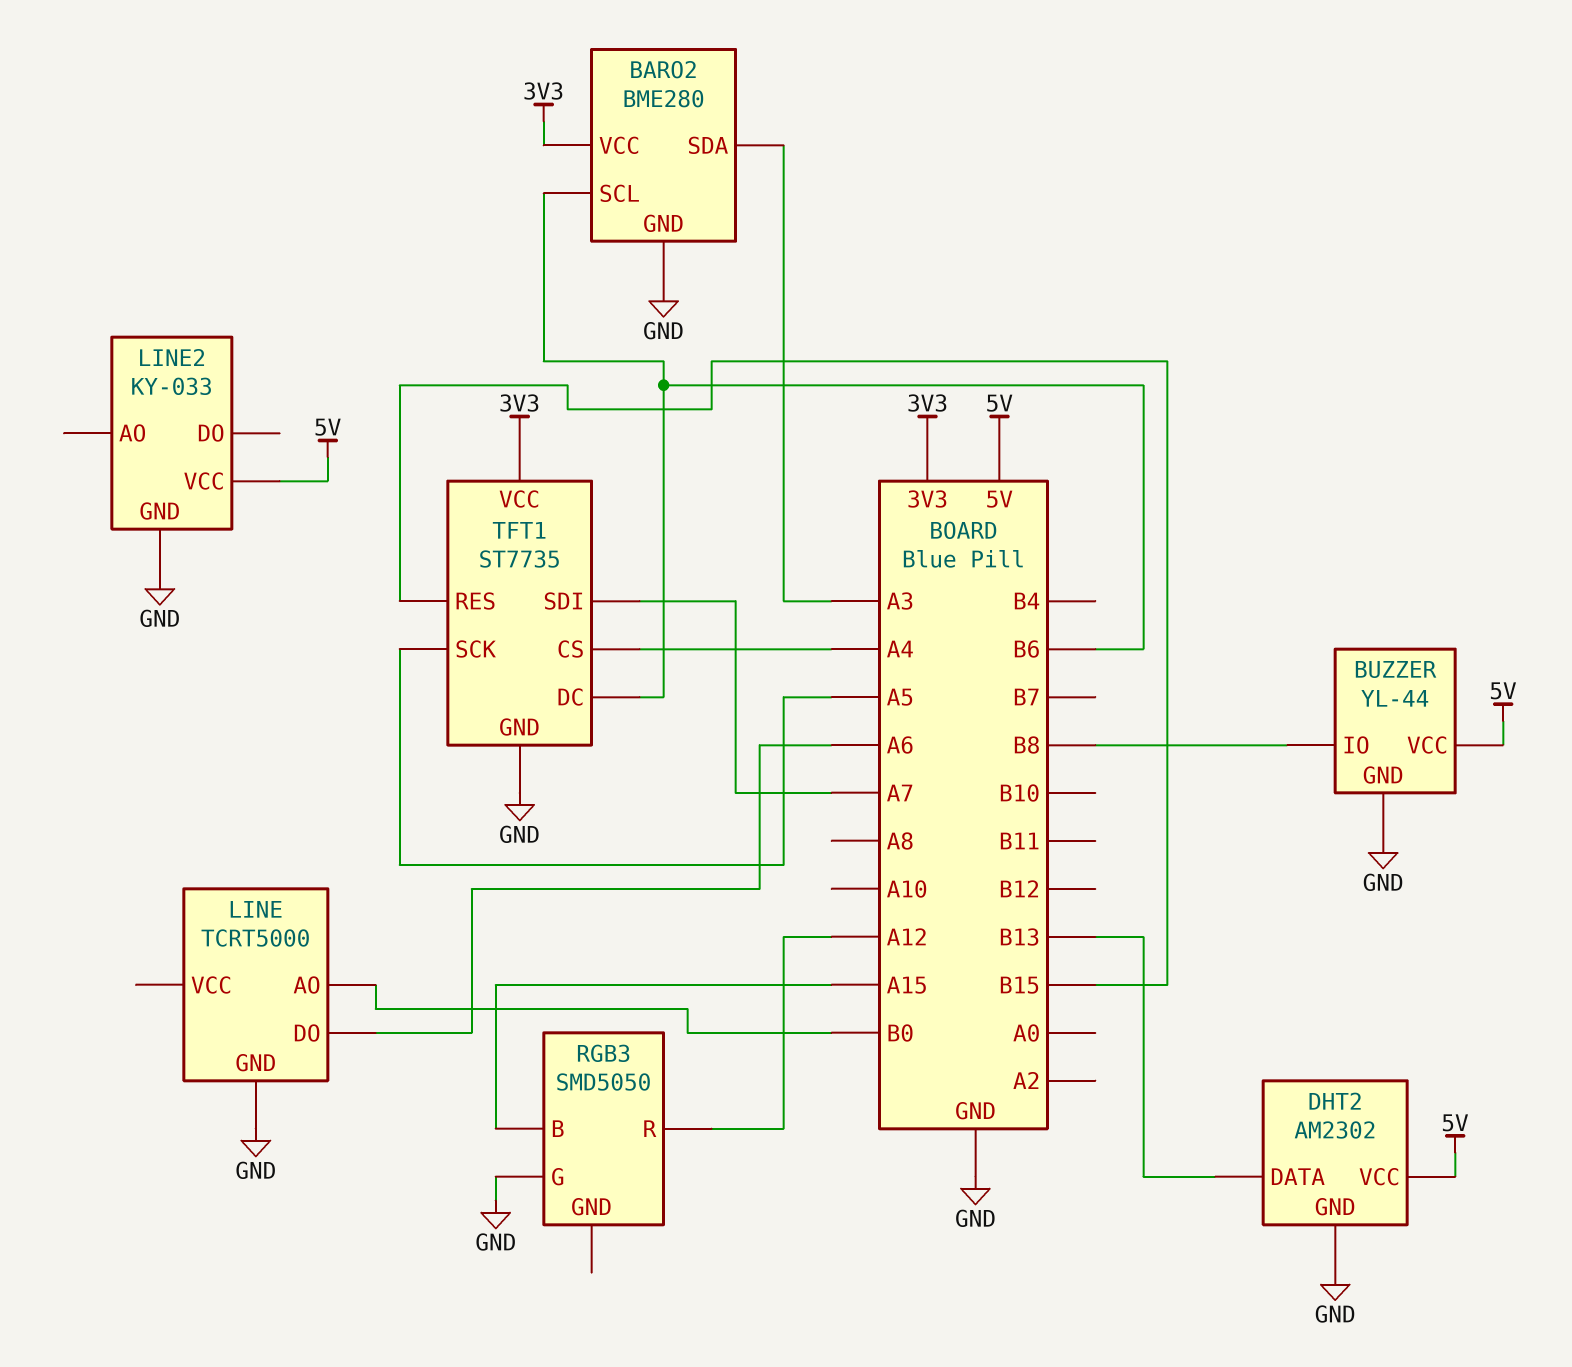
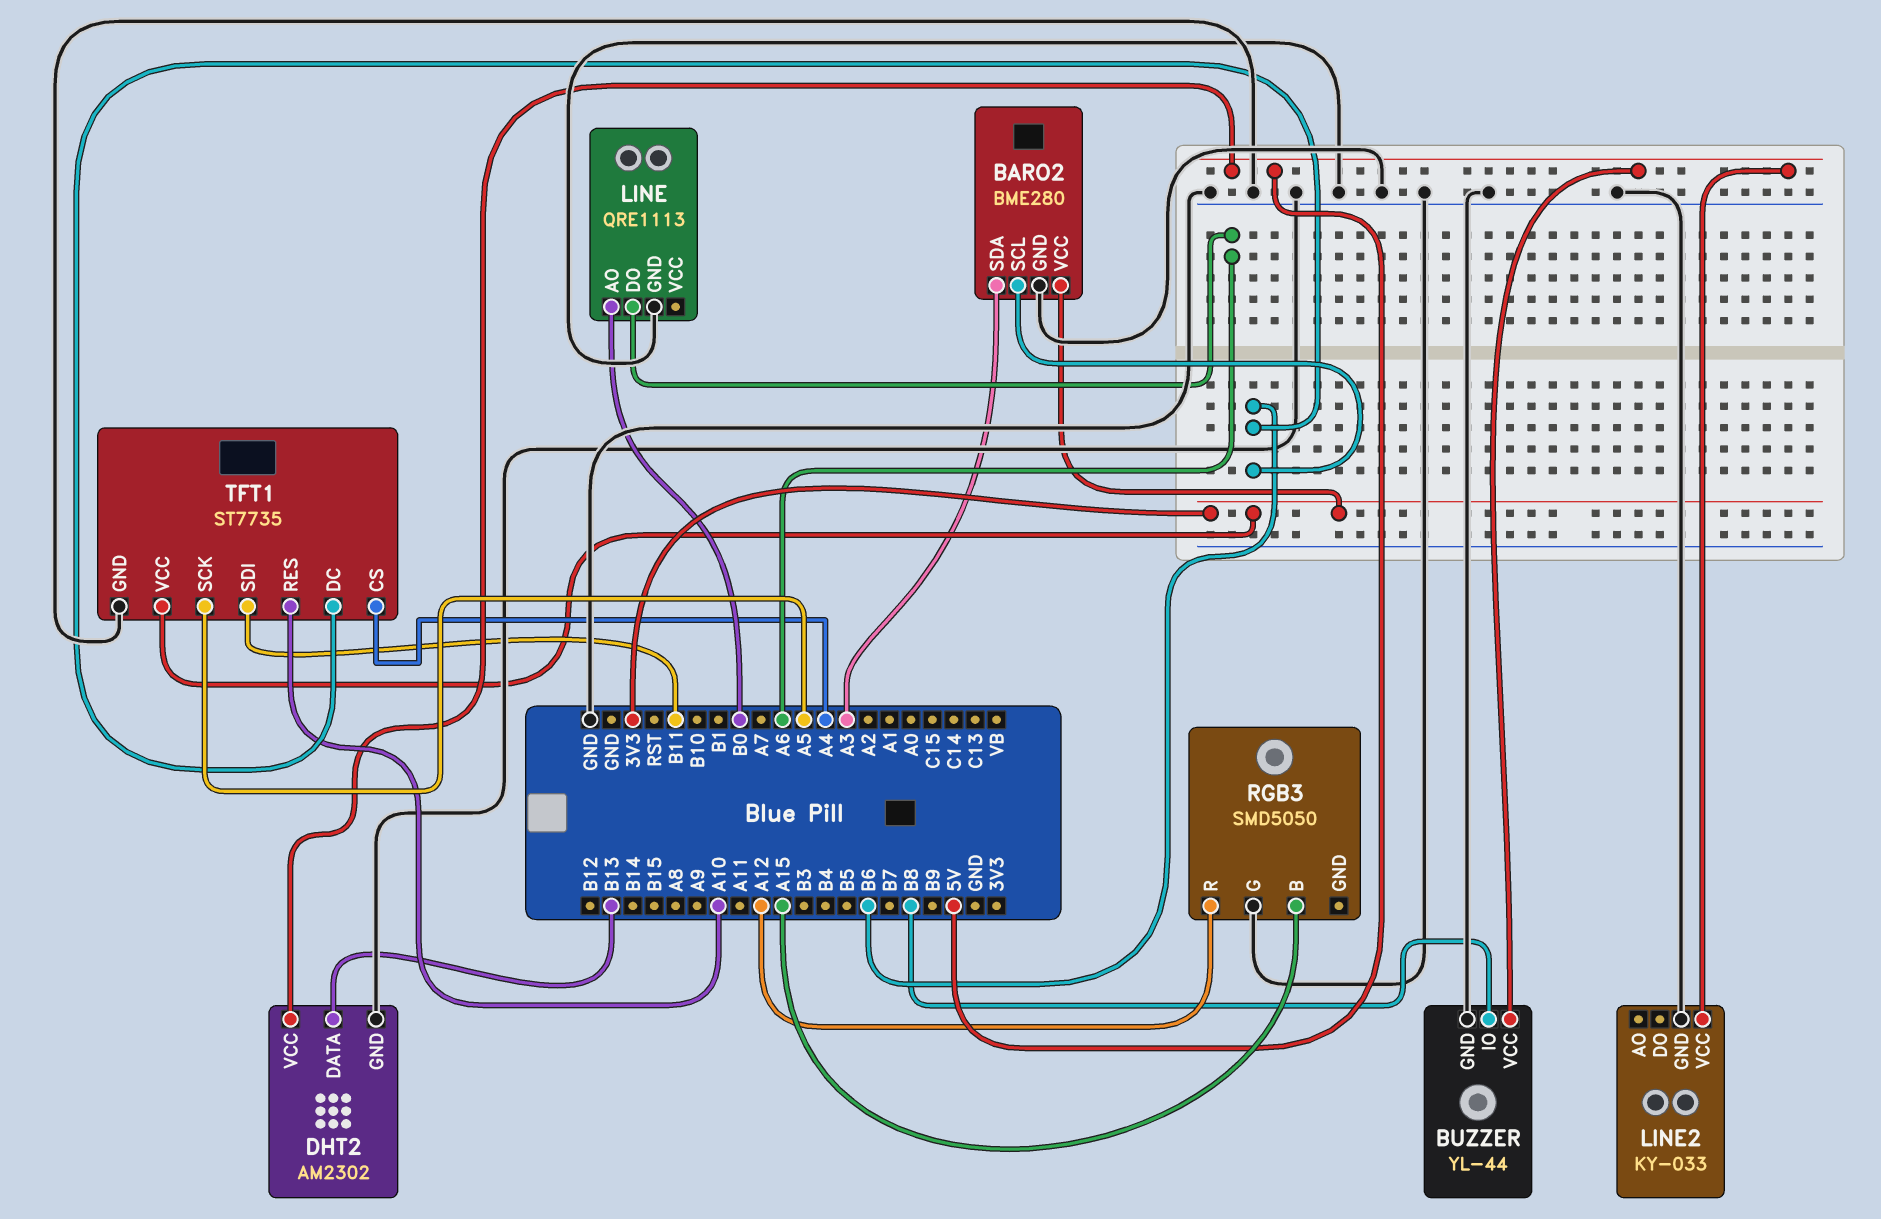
LINE: TCRT5000 -> QRE1113
TFT1 pin RES: B15 -> A10
TFT1 pin SDI: A7 -> B11

